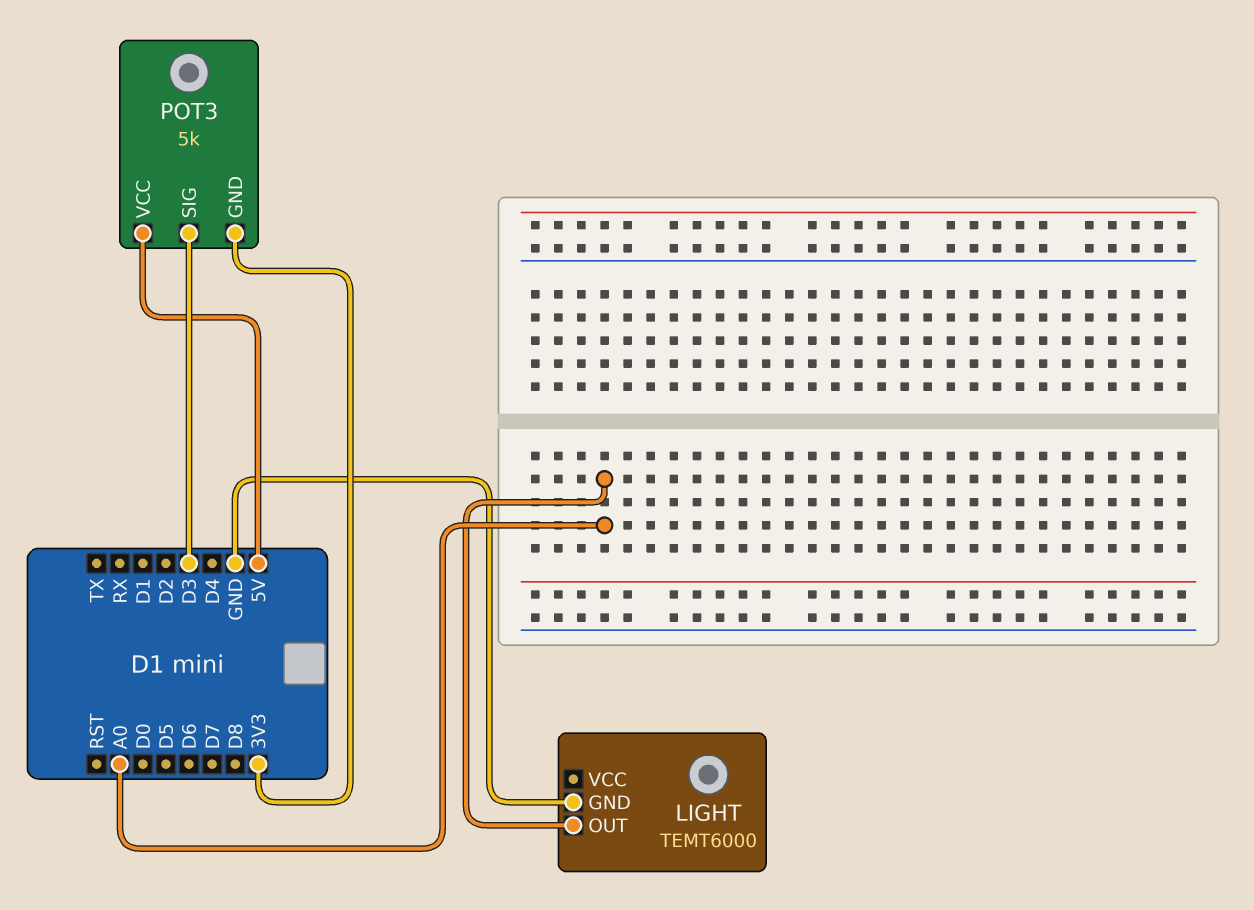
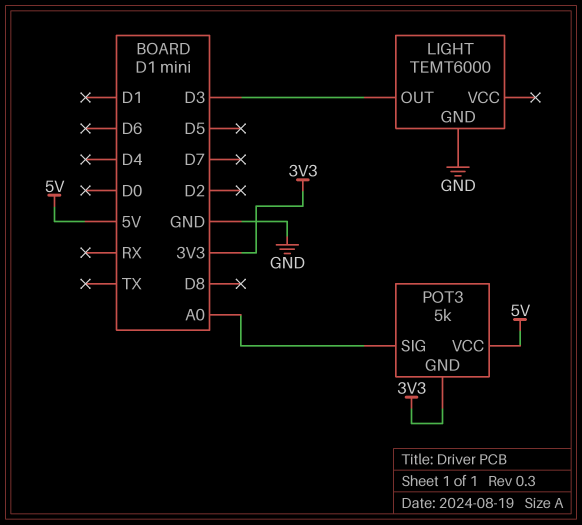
LIGHT pin OUT: A0 -> D3
POT3 pin SIG: D3 -> A0

